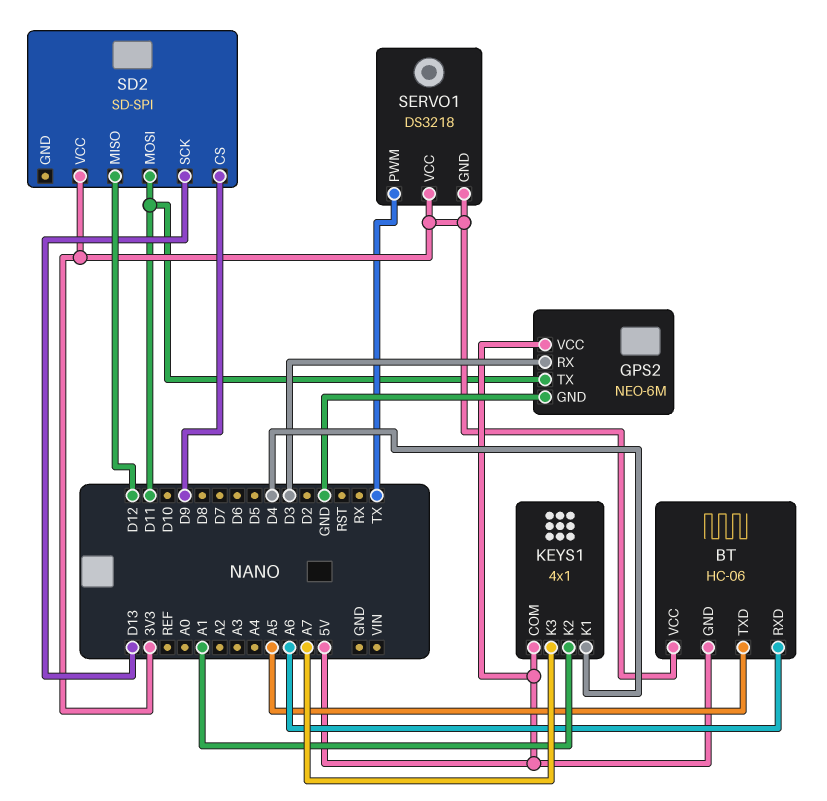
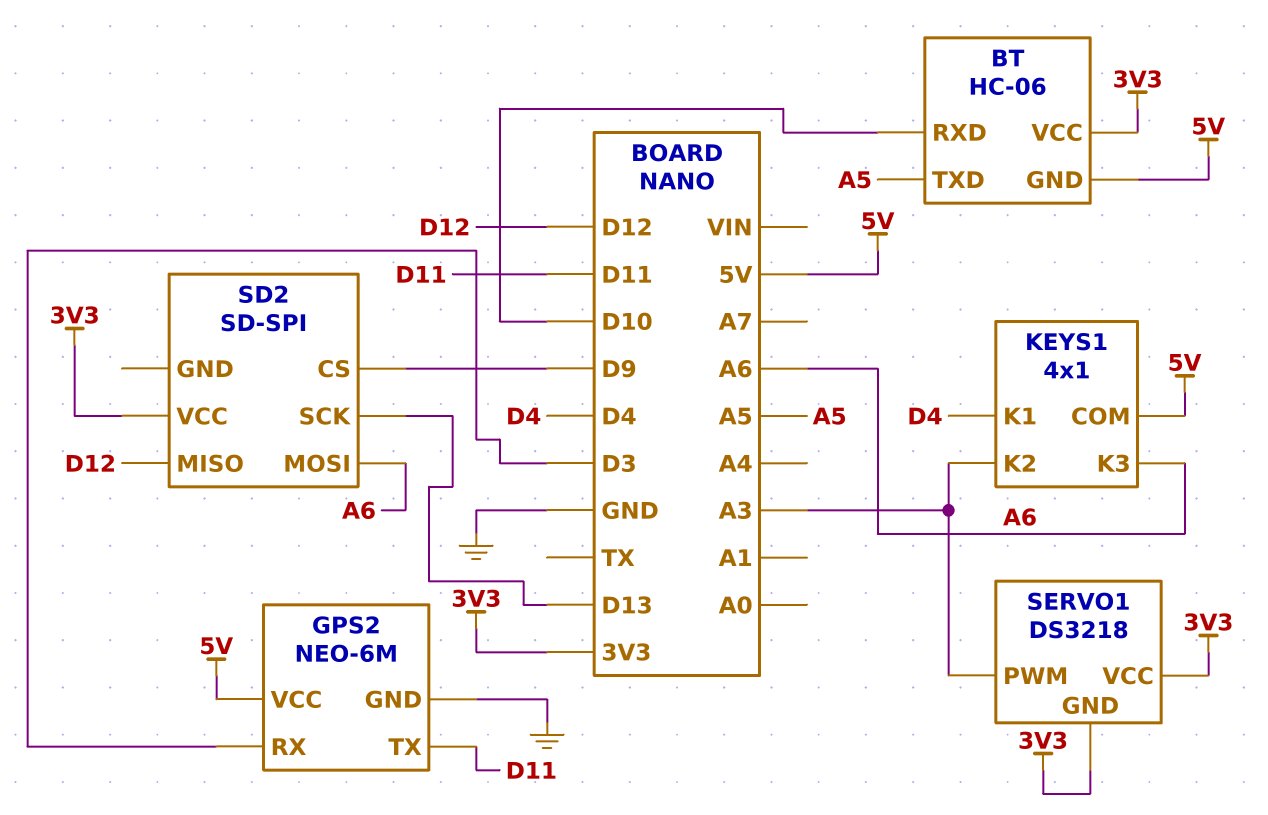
BT pin RXD: A6 -> D10
KEYS1 pin K2: A1 -> A3
KEYS1 pin K3: A7 -> A6
SD2 pin MOSI: D11 -> A6
SERVO1 pin PWM: TX -> A3

